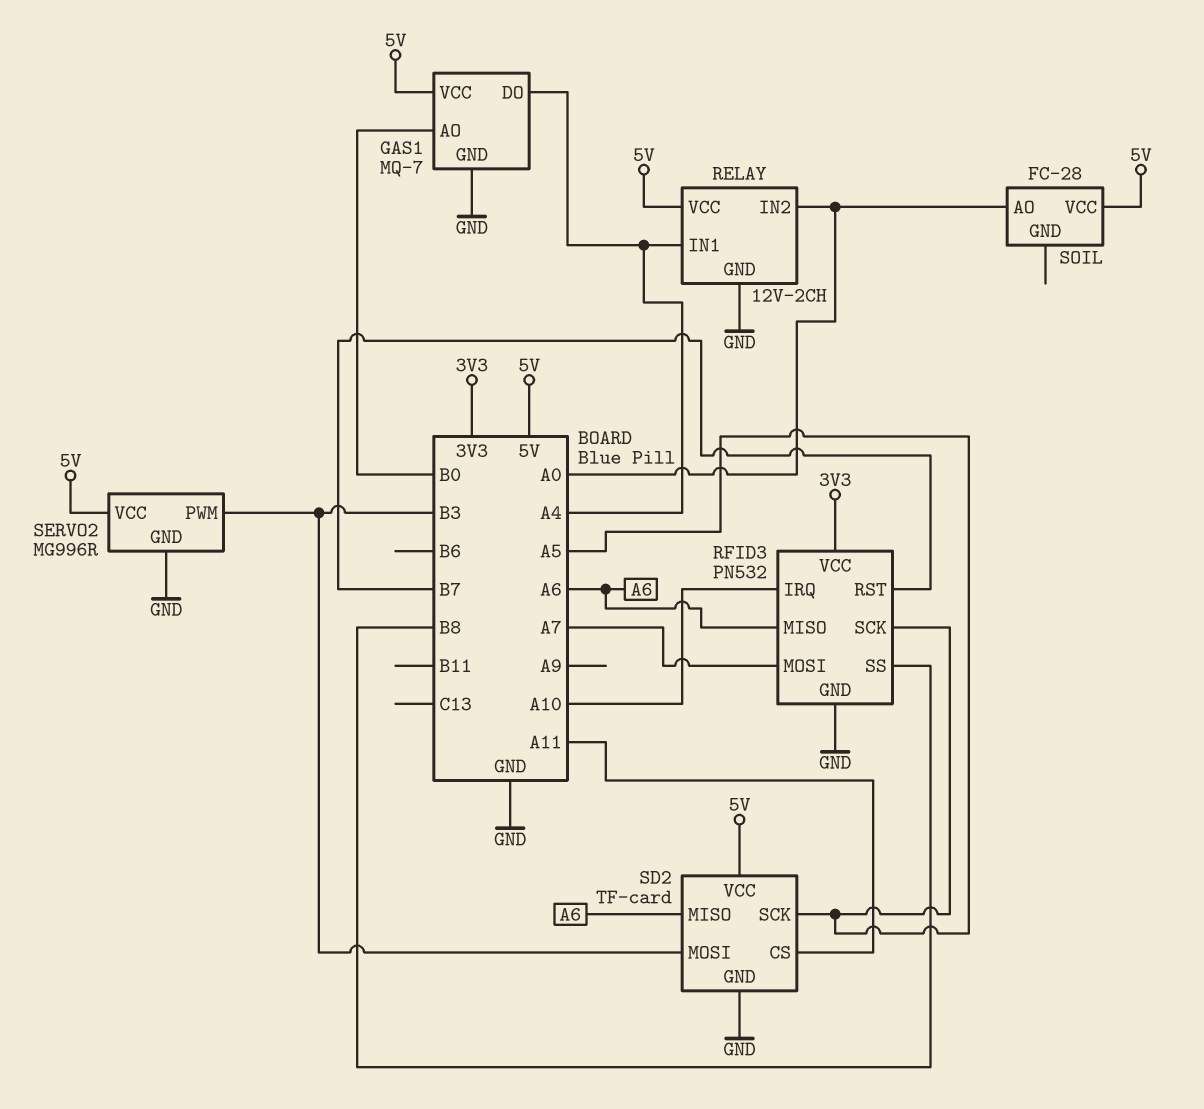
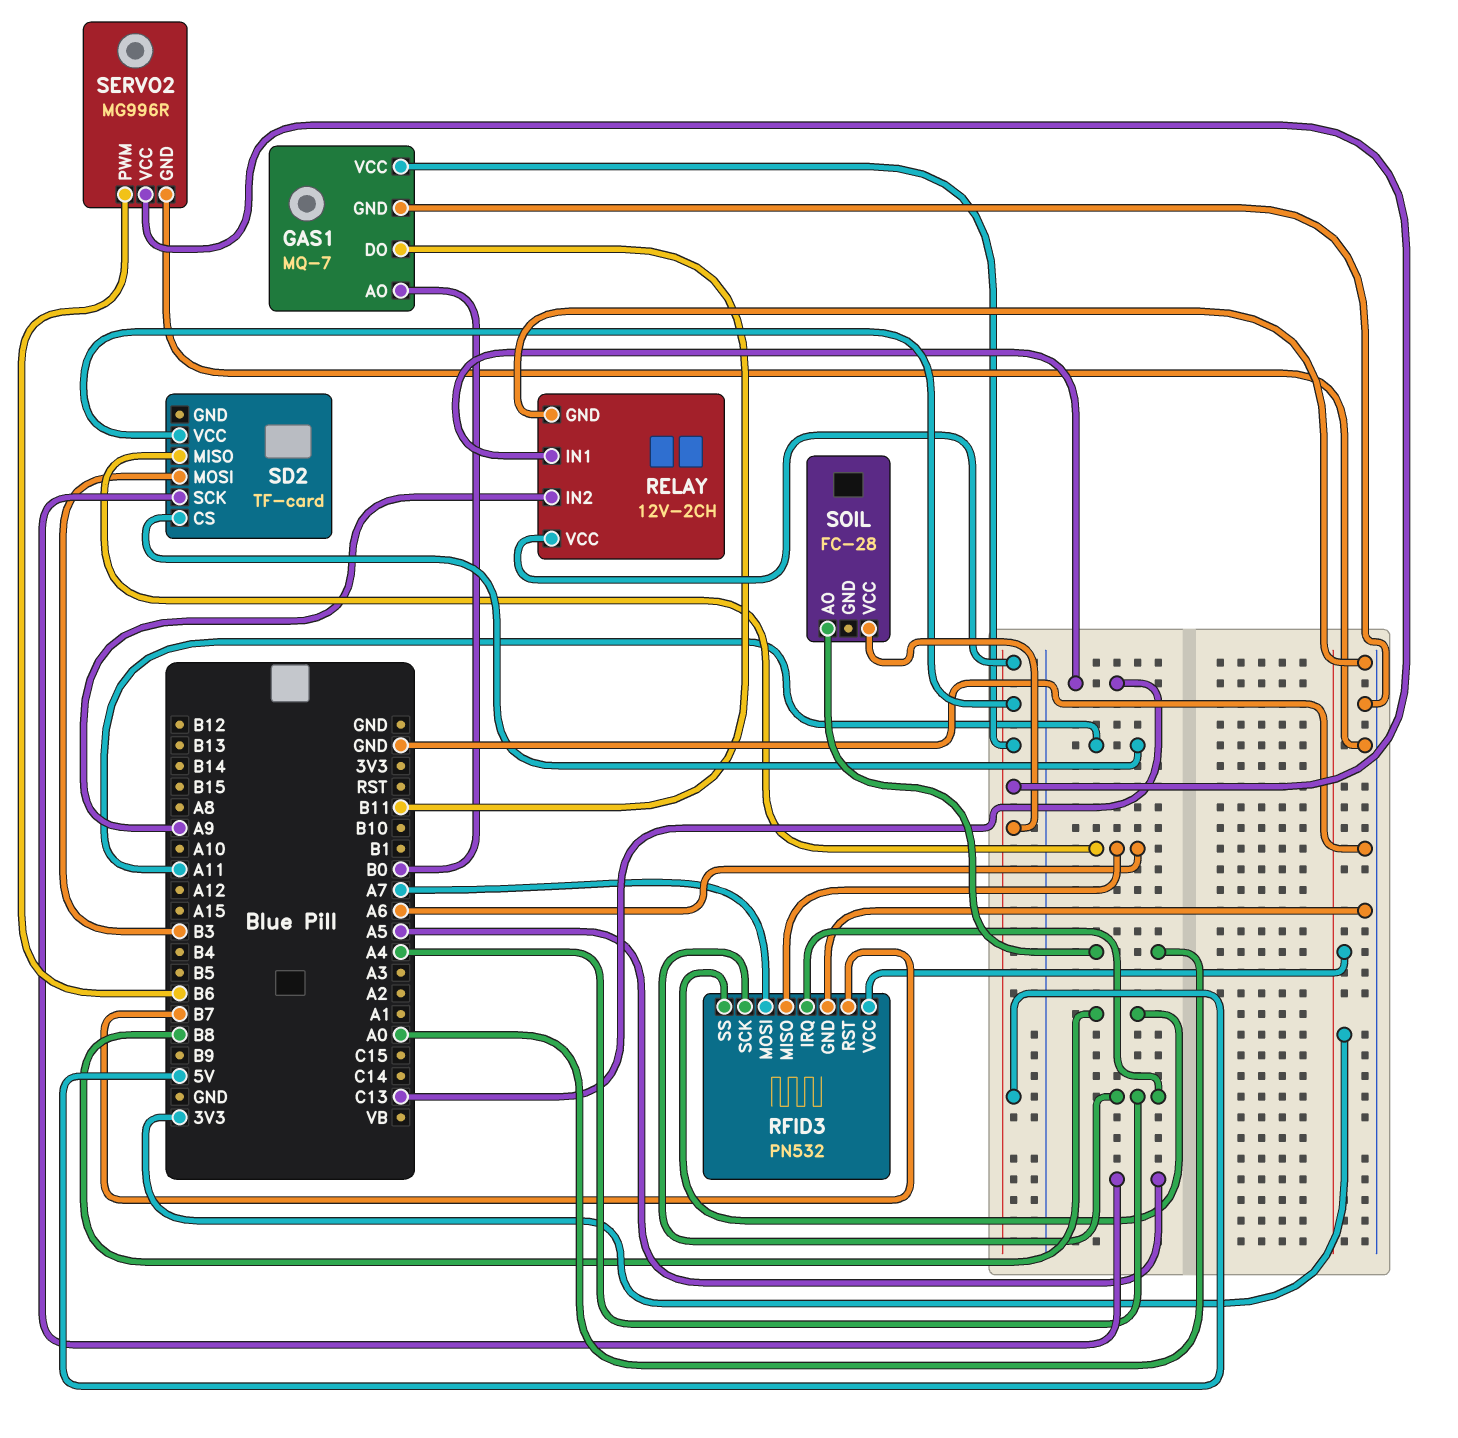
GAS1 pin DO: A4 -> B11
RELAY pin IN1: A4 -> C13
RELAY pin IN2: A0 -> A9
RFID3 pin IRQ: A10 -> A4
RFID3 pin SCK: A5 -> A4
SD2 pin GND: GND -> none
SERVO2 pin PWM: B3 -> B6

